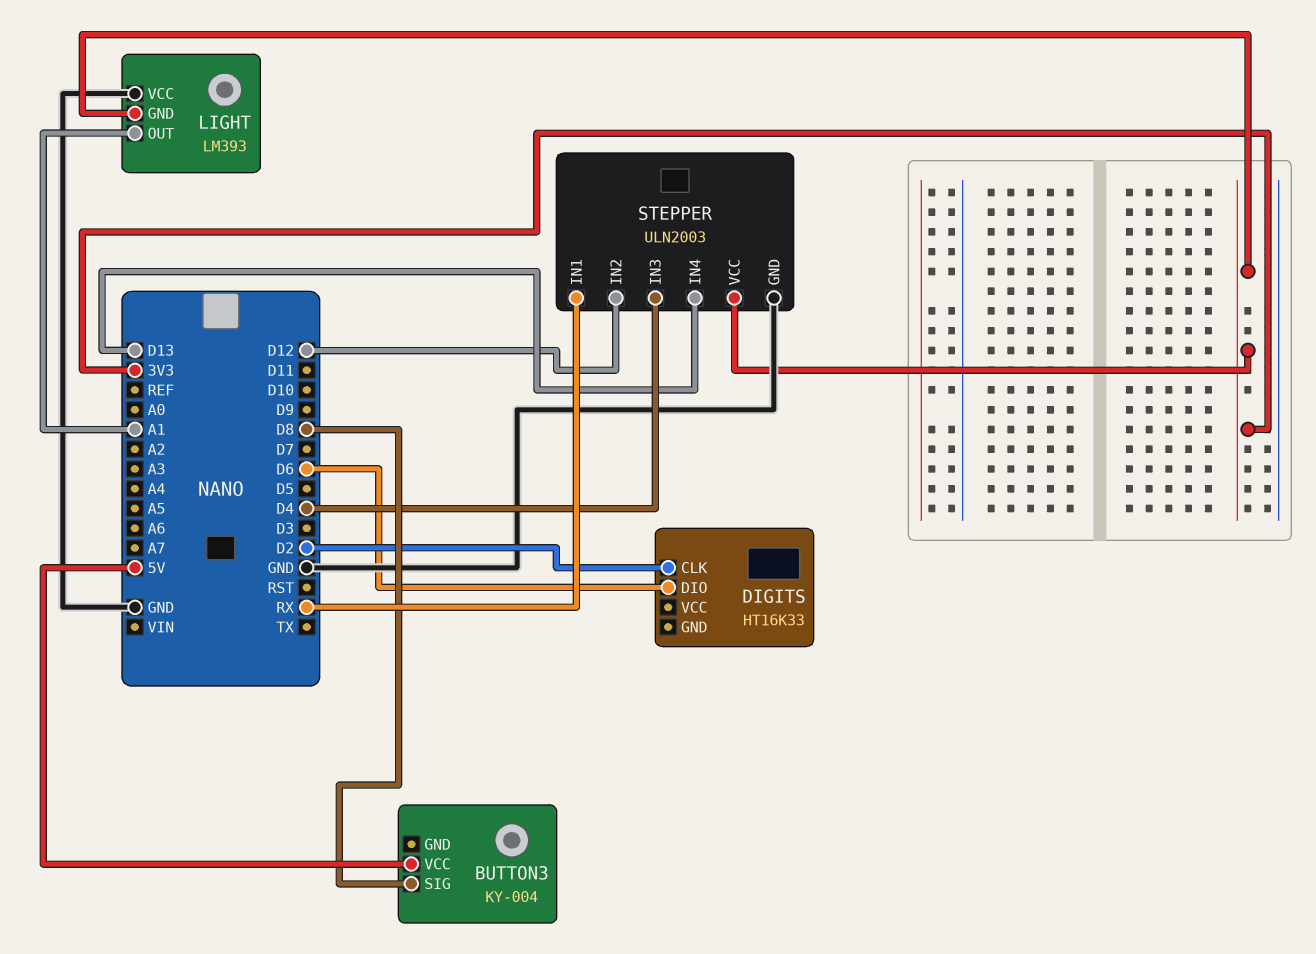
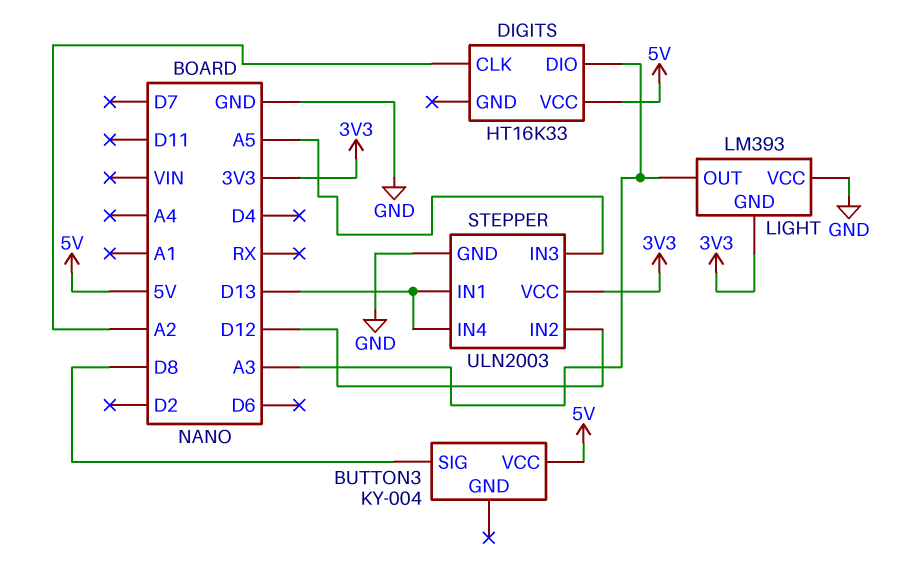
DIGITS pin CLK: D2 -> A2
DIGITS pin DIO: D6 -> A3
DIGITS pin VCC: none -> 5V
LIGHT pin OUT: A1 -> A3
STEPPER pin IN1: RX -> D13
STEPPER pin IN3: D4 -> A5

